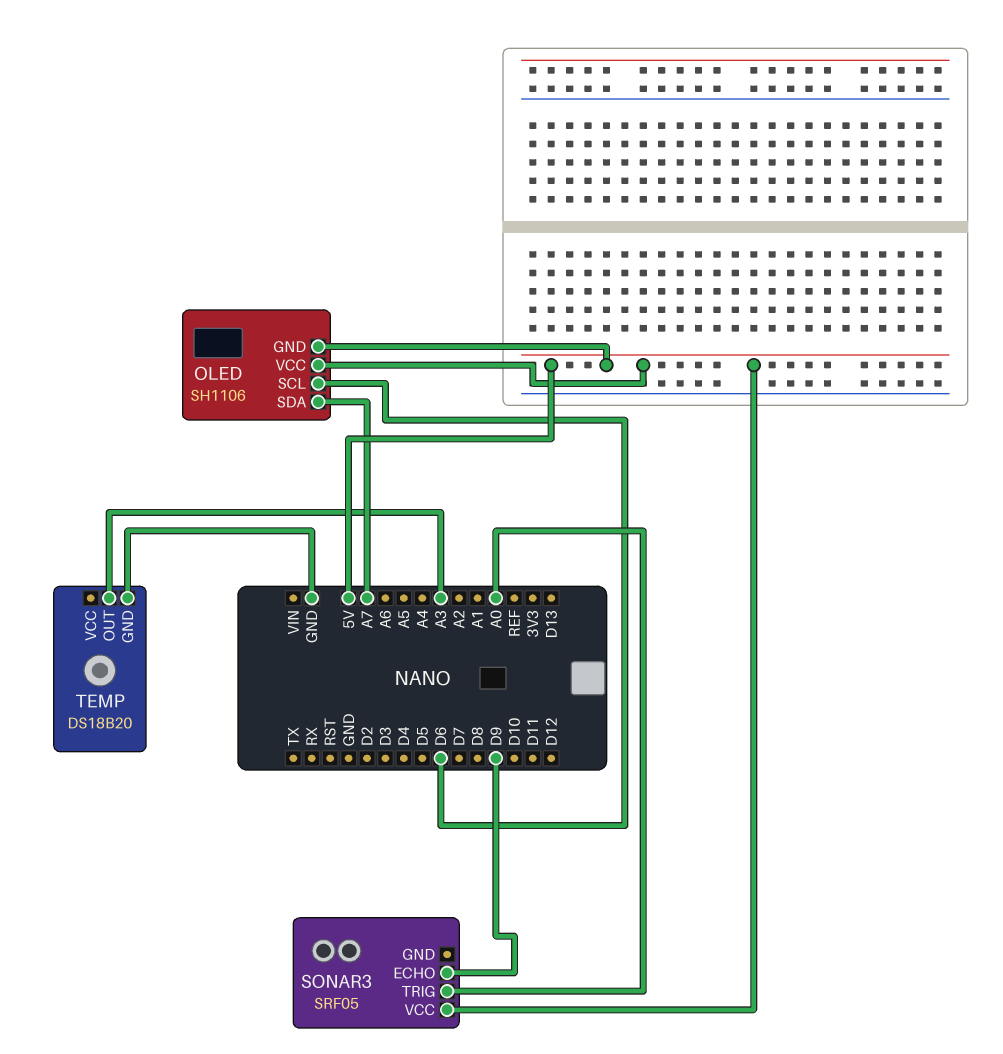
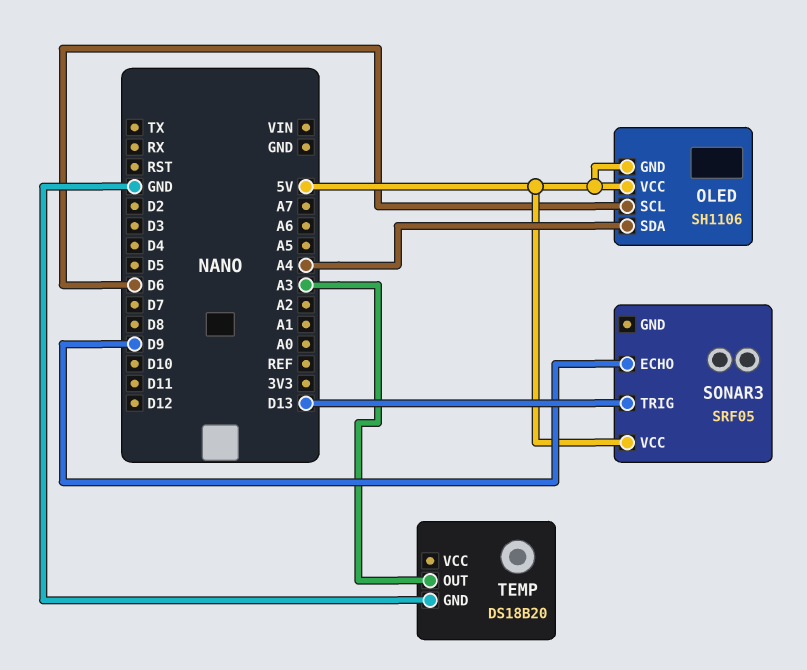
OLED pin SDA: A7 -> A4
SONAR3 pin TRIG: A0 -> D13

